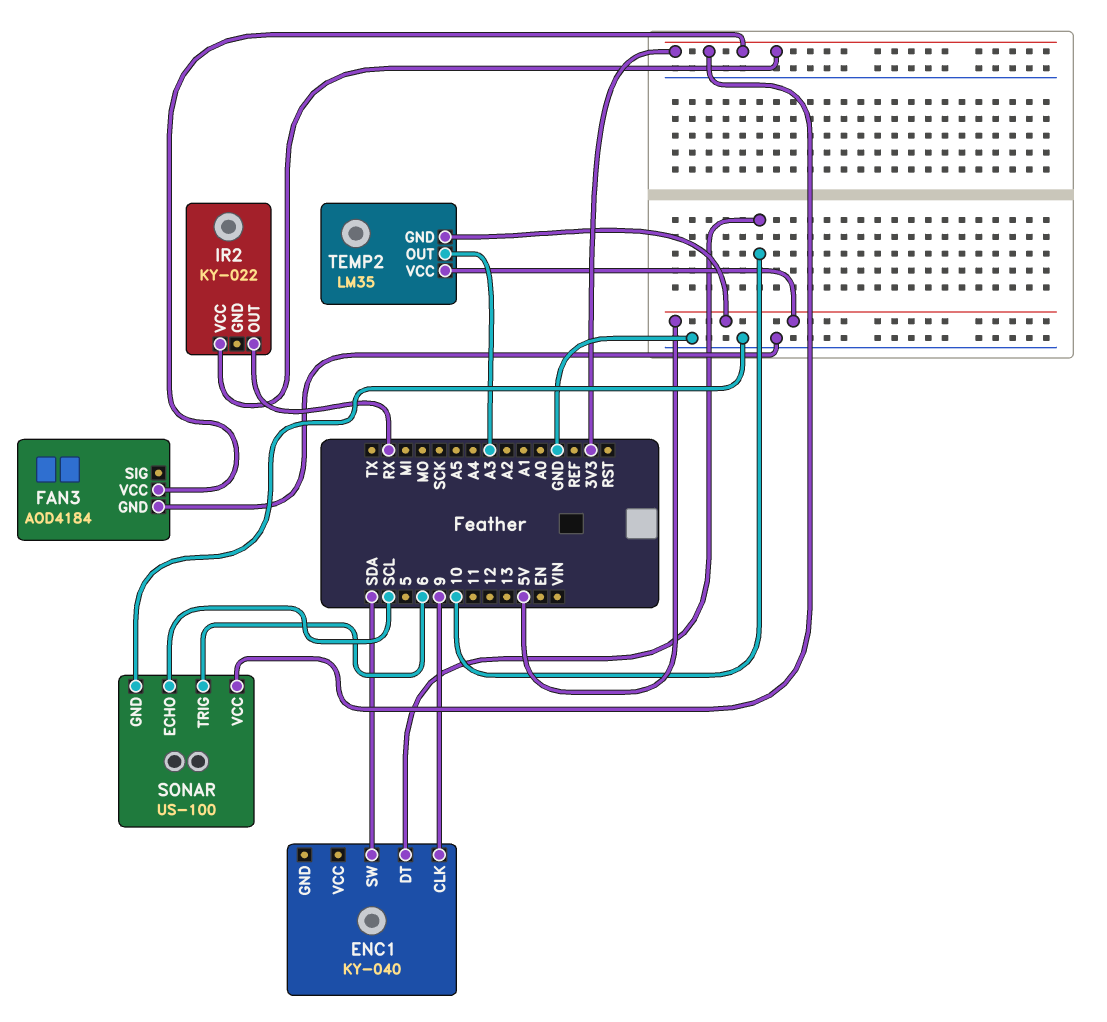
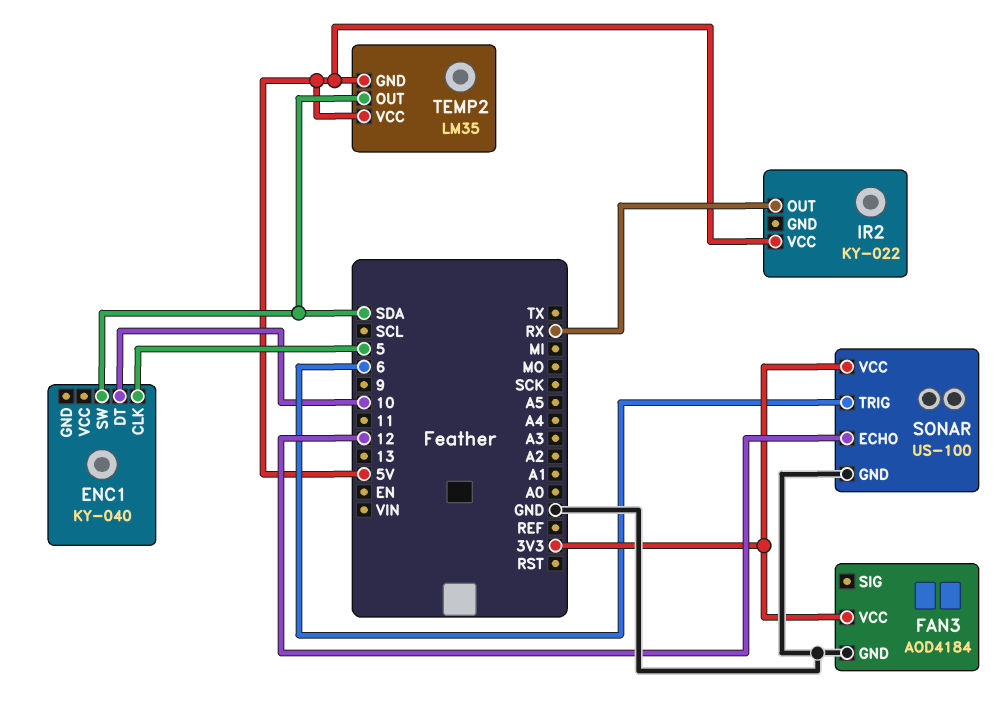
ENC1 pin CLK: 9 -> 5
IR2 pin VCC: 3V3 -> 5V
SONAR pin ECHO: SCL -> 12
TEMP2 pin OUT: A3 -> SDA

